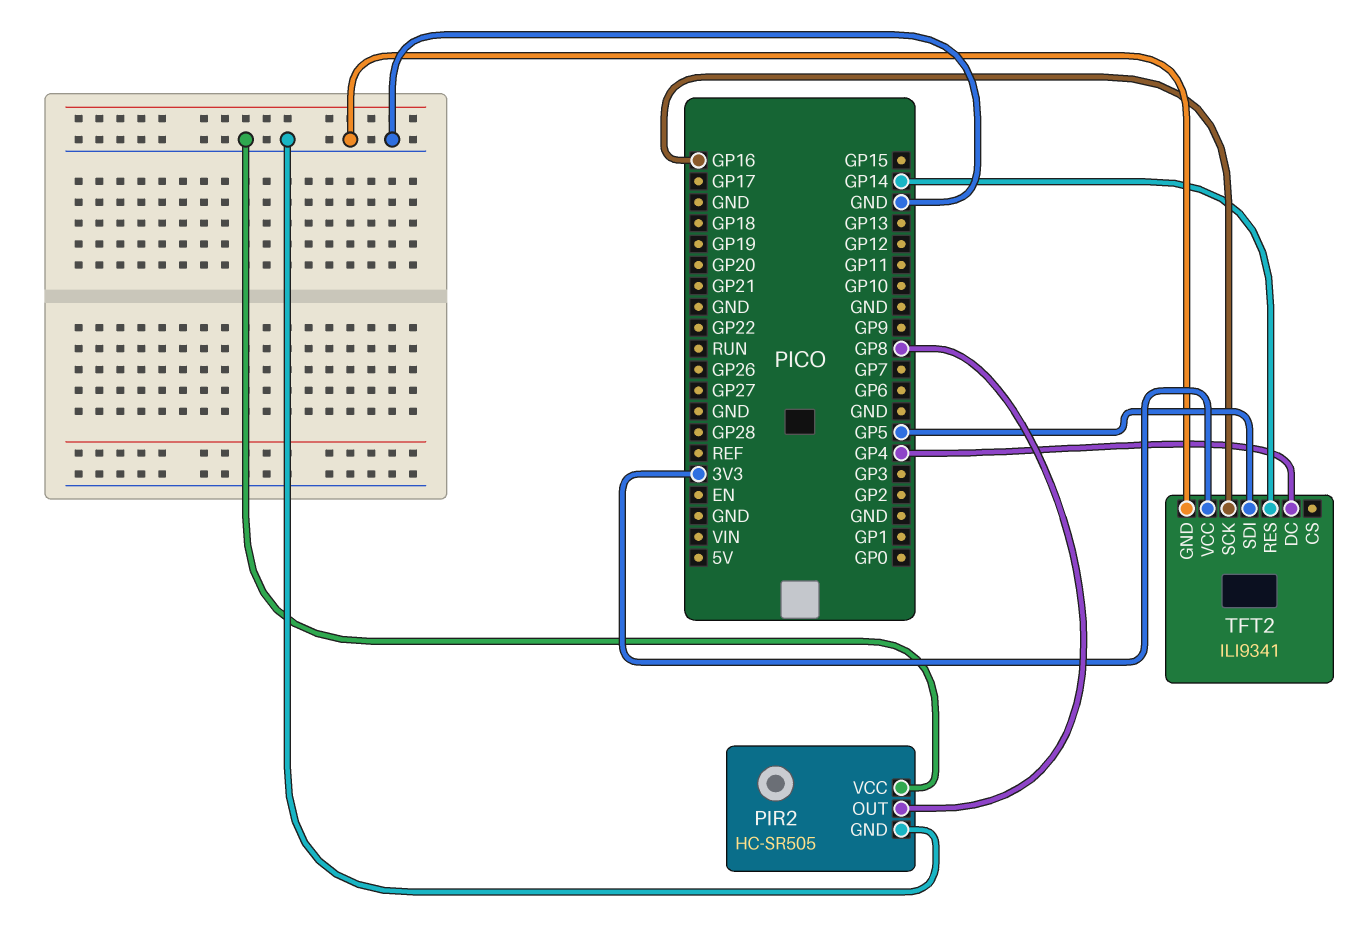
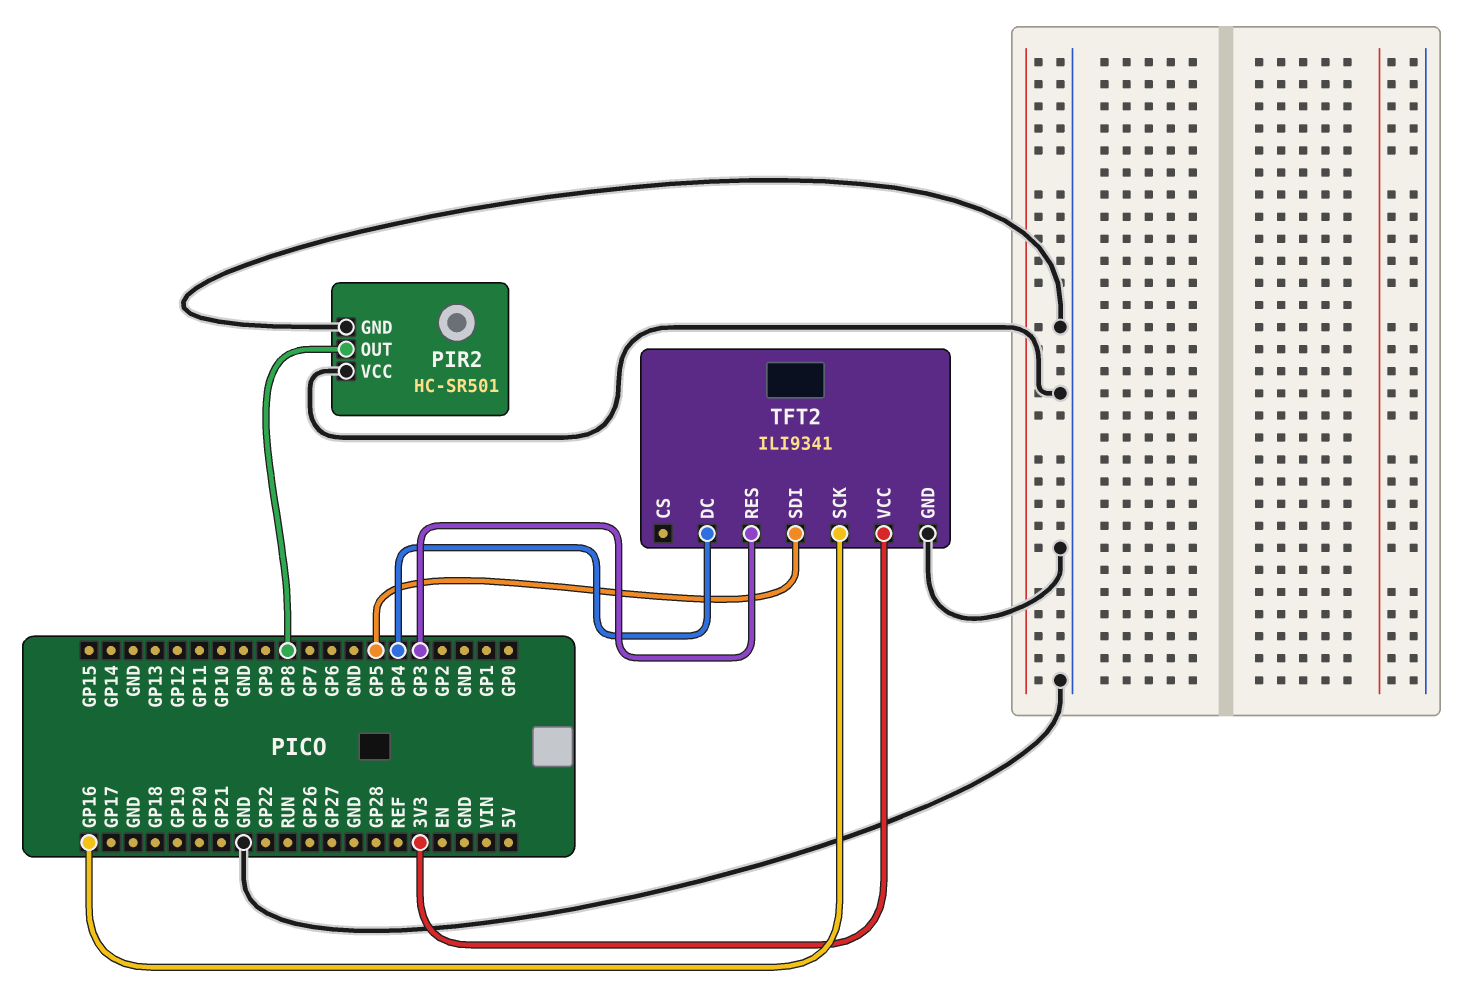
PIR2: HC-SR505 -> HC-SR501
TFT2 pin RES: GP14 -> GP3

